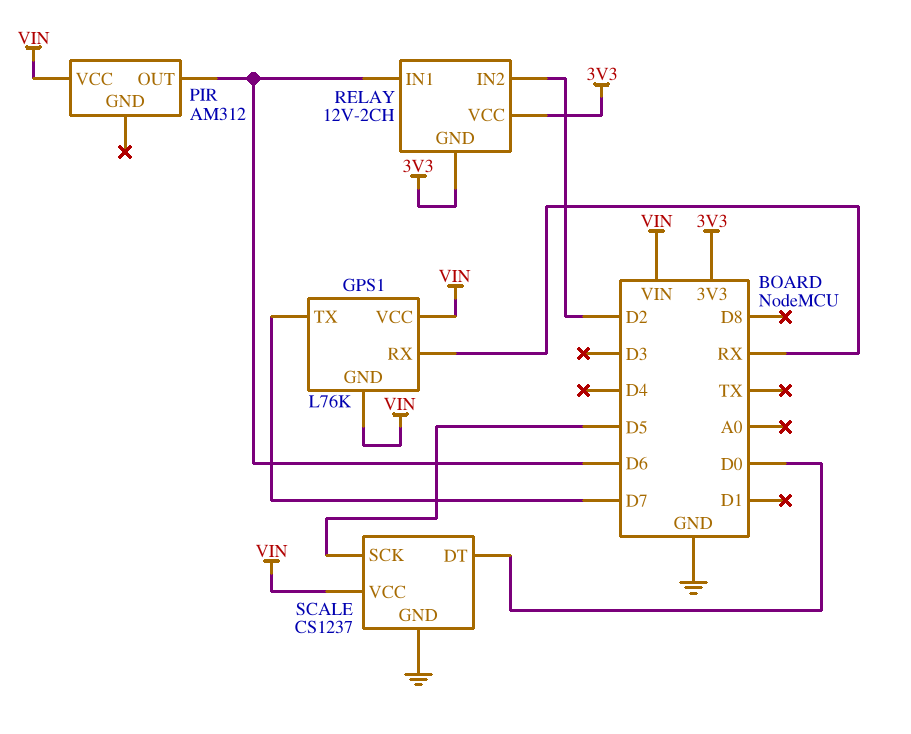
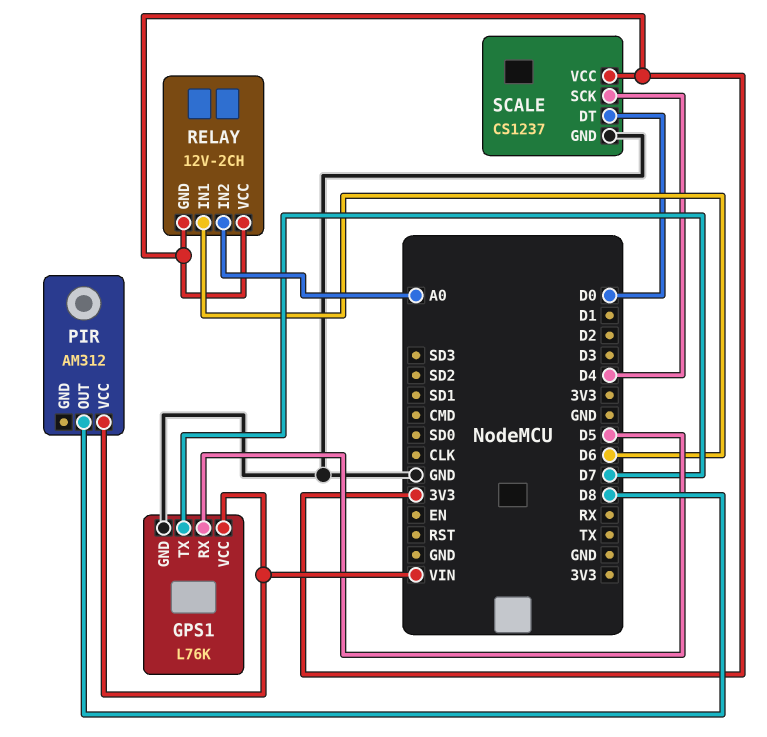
GPS1 pin GND: VIN -> GND
GPS1 pin RX: RX -> D5
PIR pin OUT: D6 -> D8
RELAY pin IN2: D2 -> A0
SCALE pin SCK: D5 -> D4
SCALE pin VCC: VIN -> 3V3

